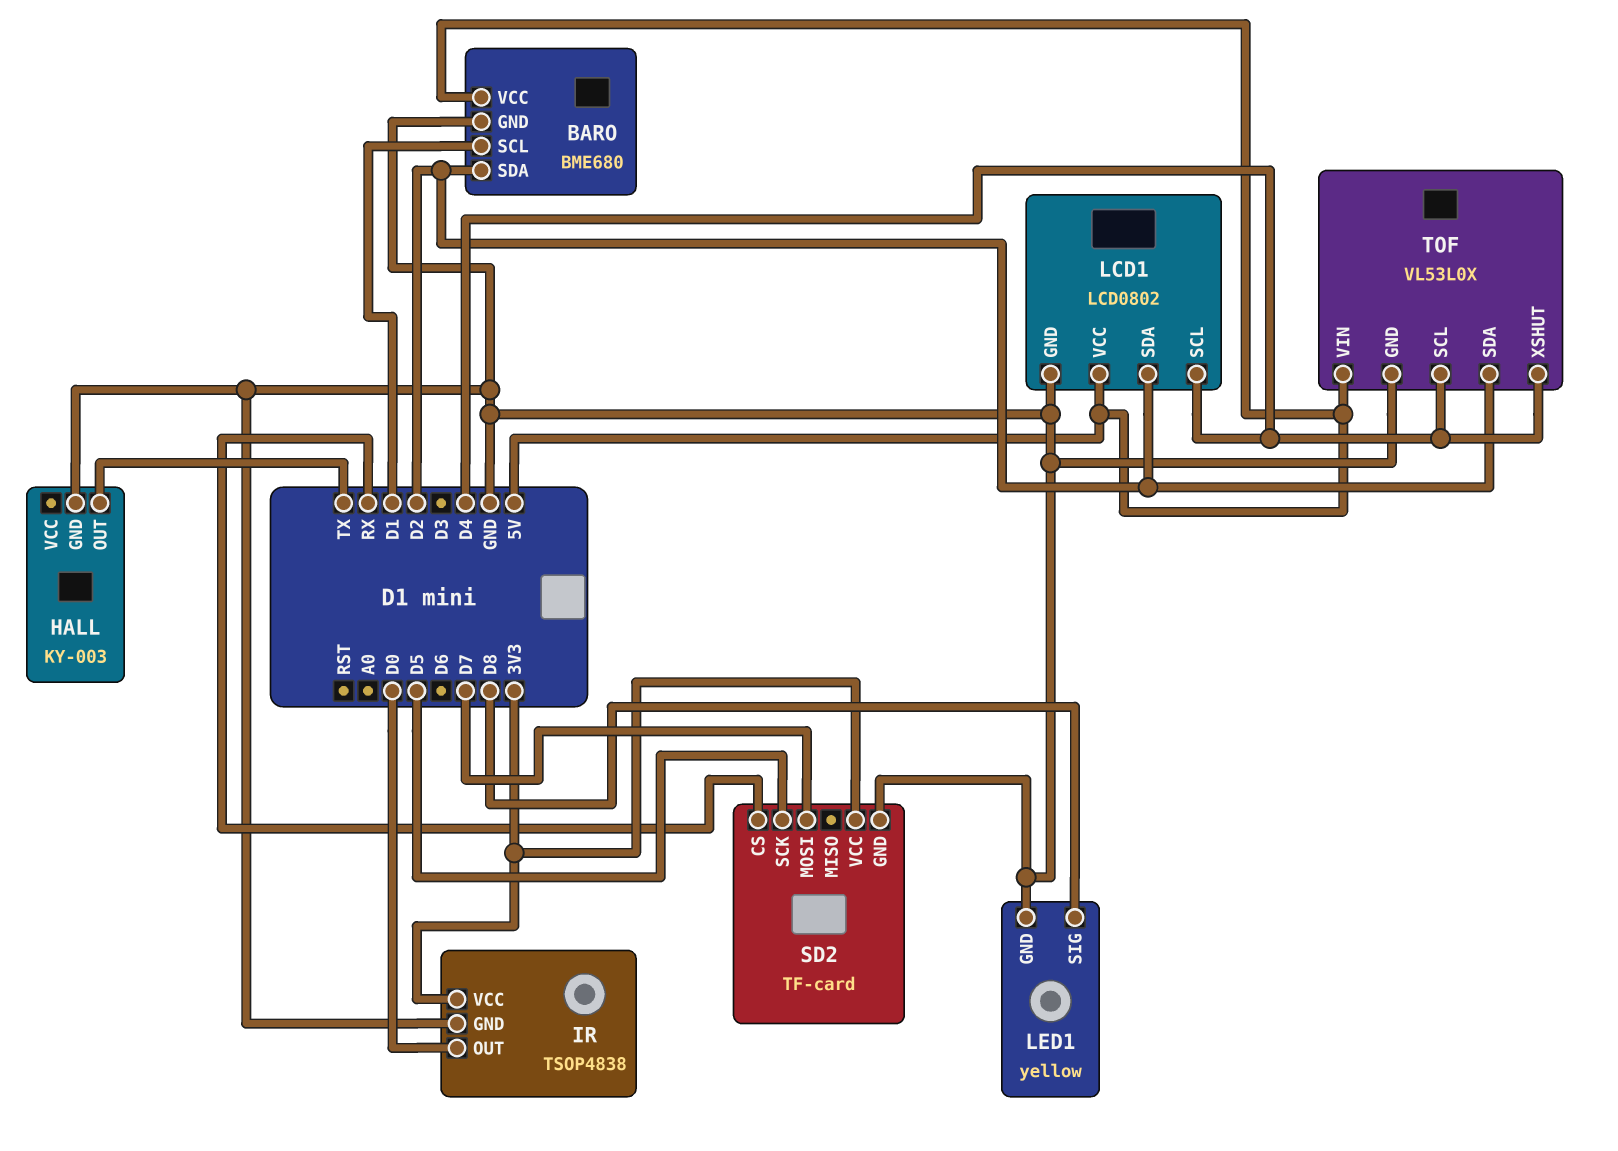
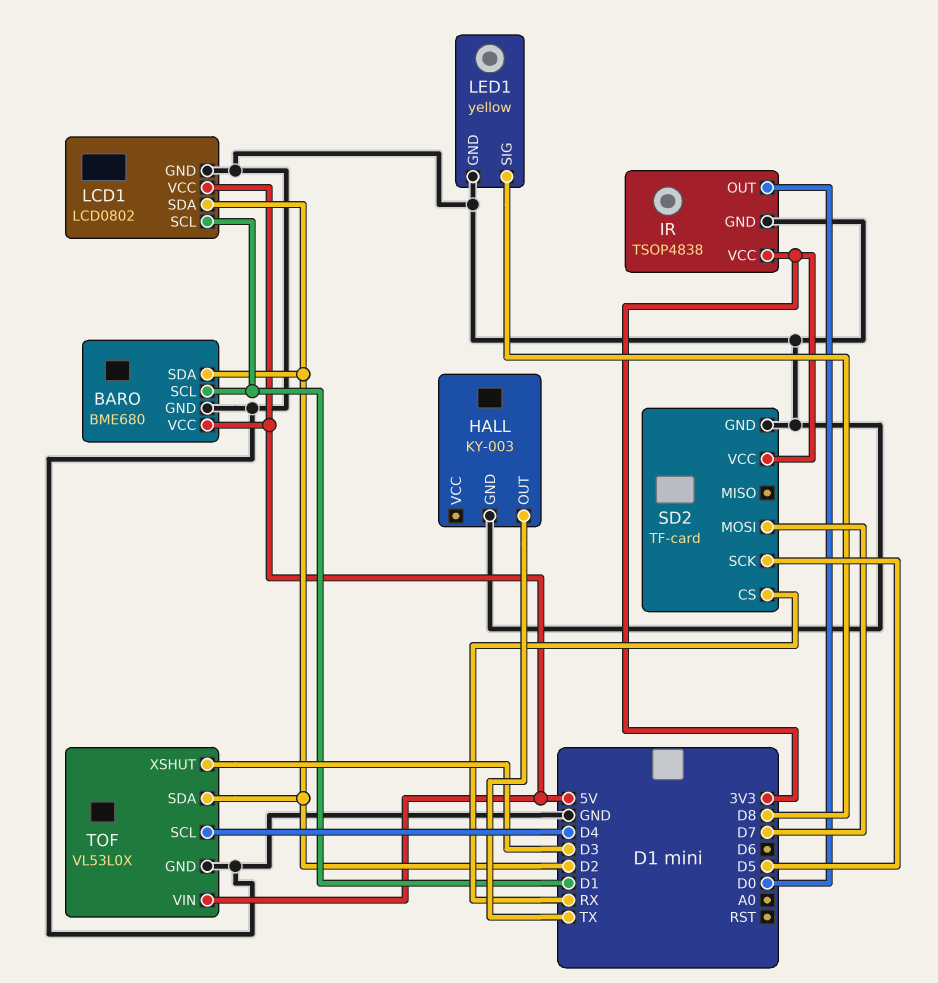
LCD1 pin SCL: D4 -> D1
TOF pin XSHUT: D4 -> D3

